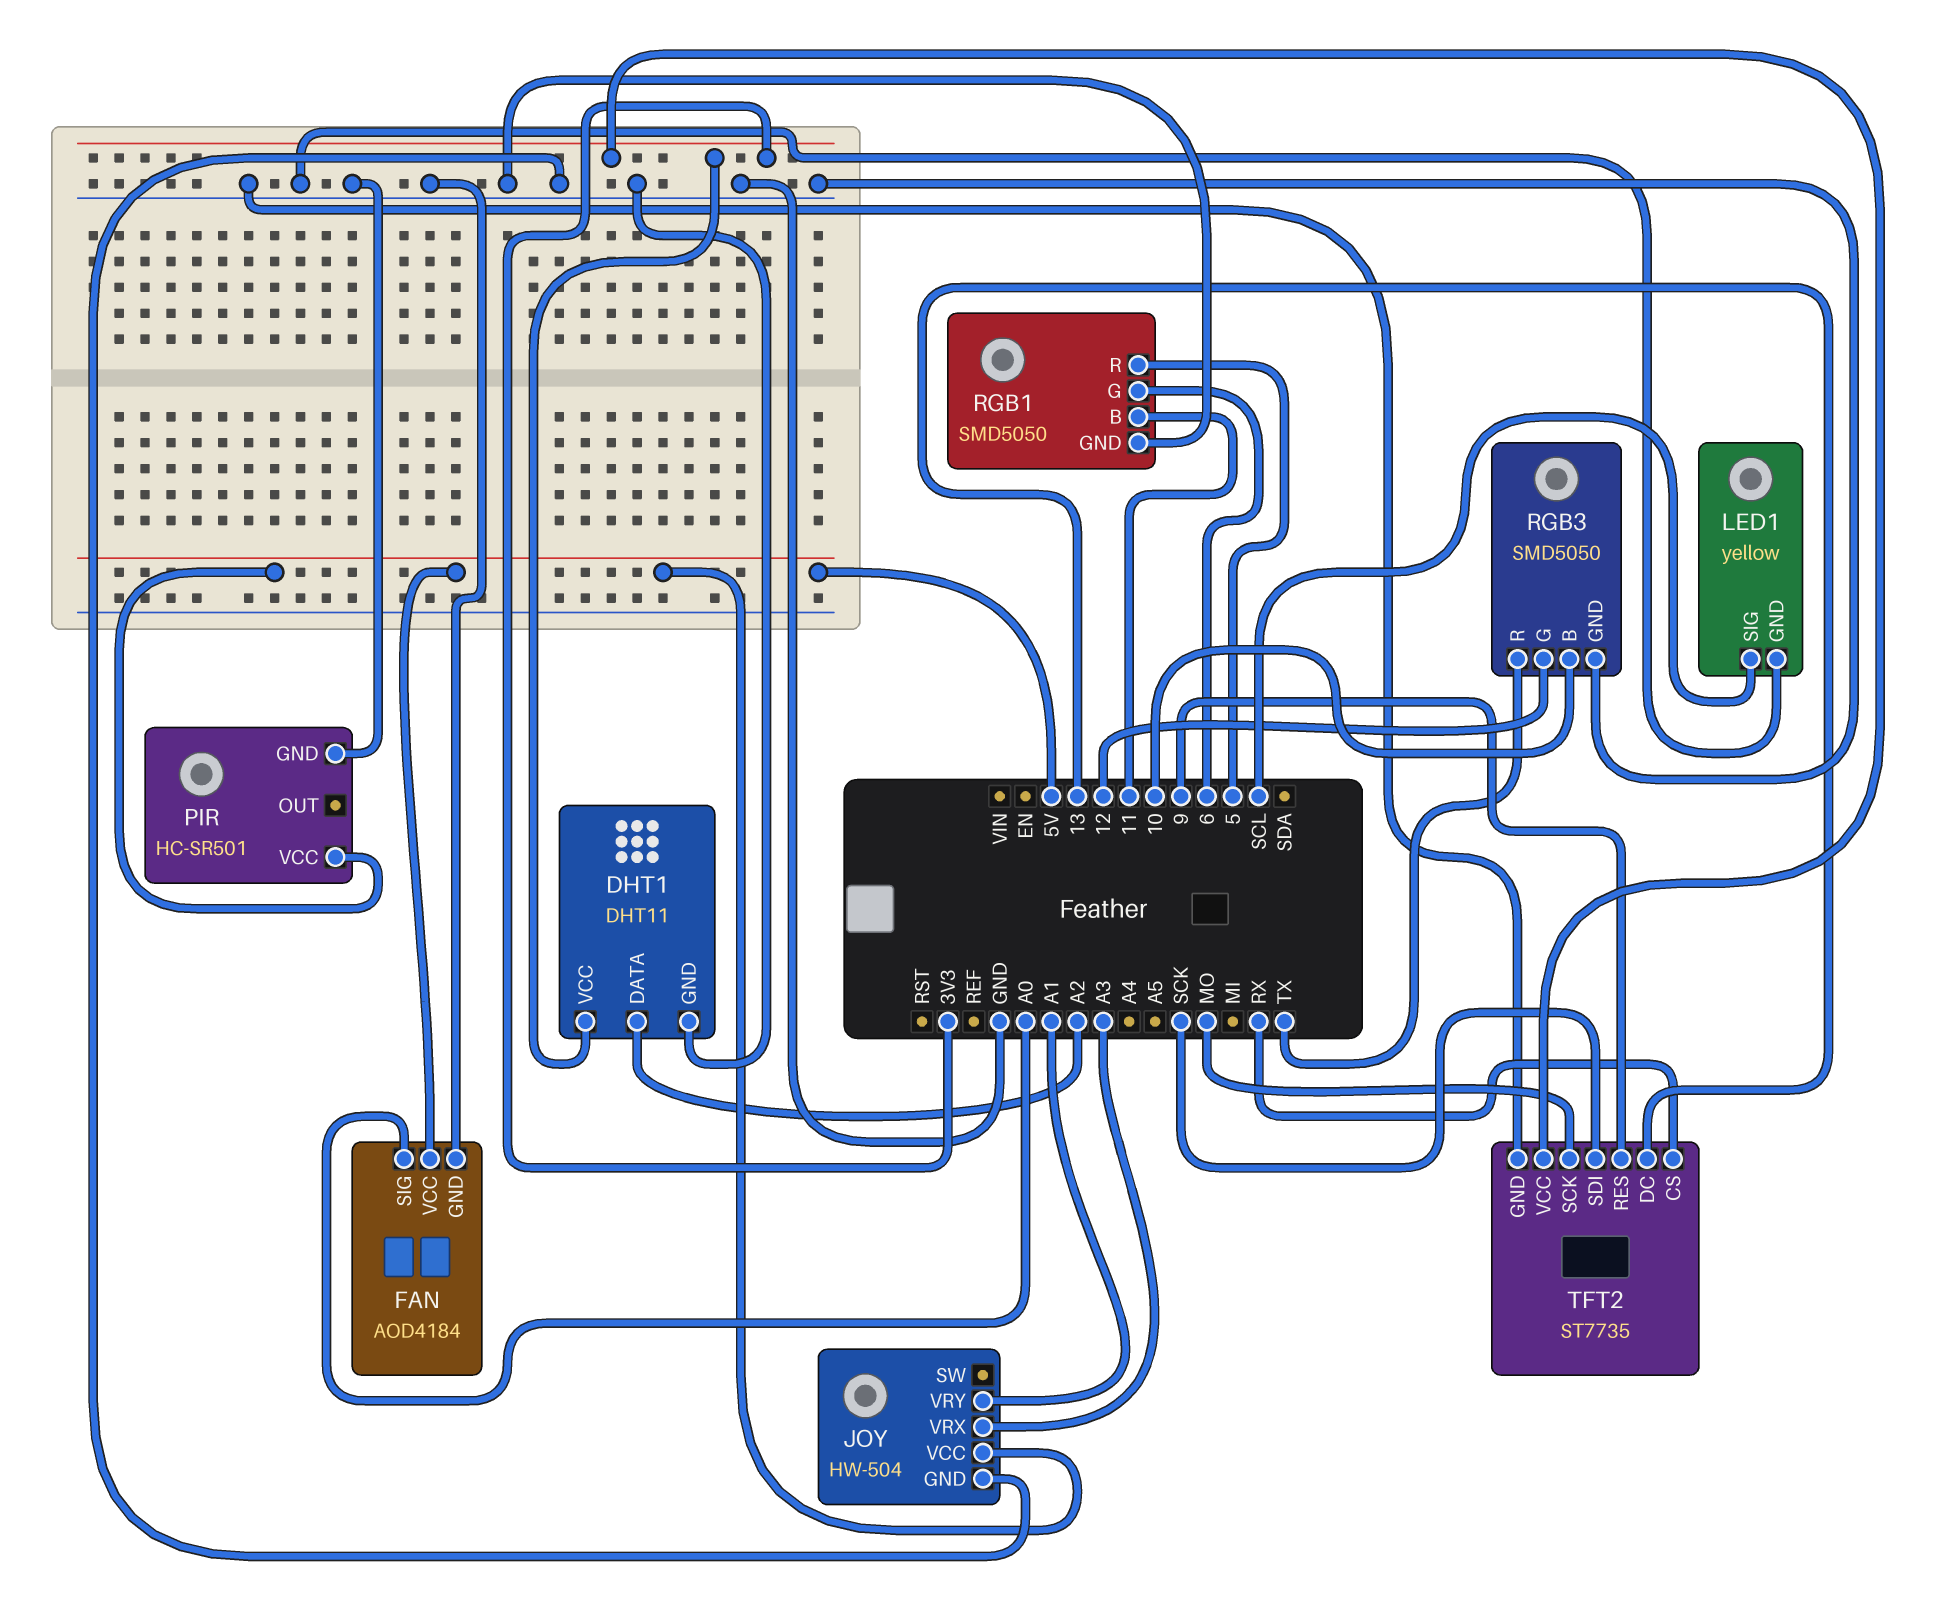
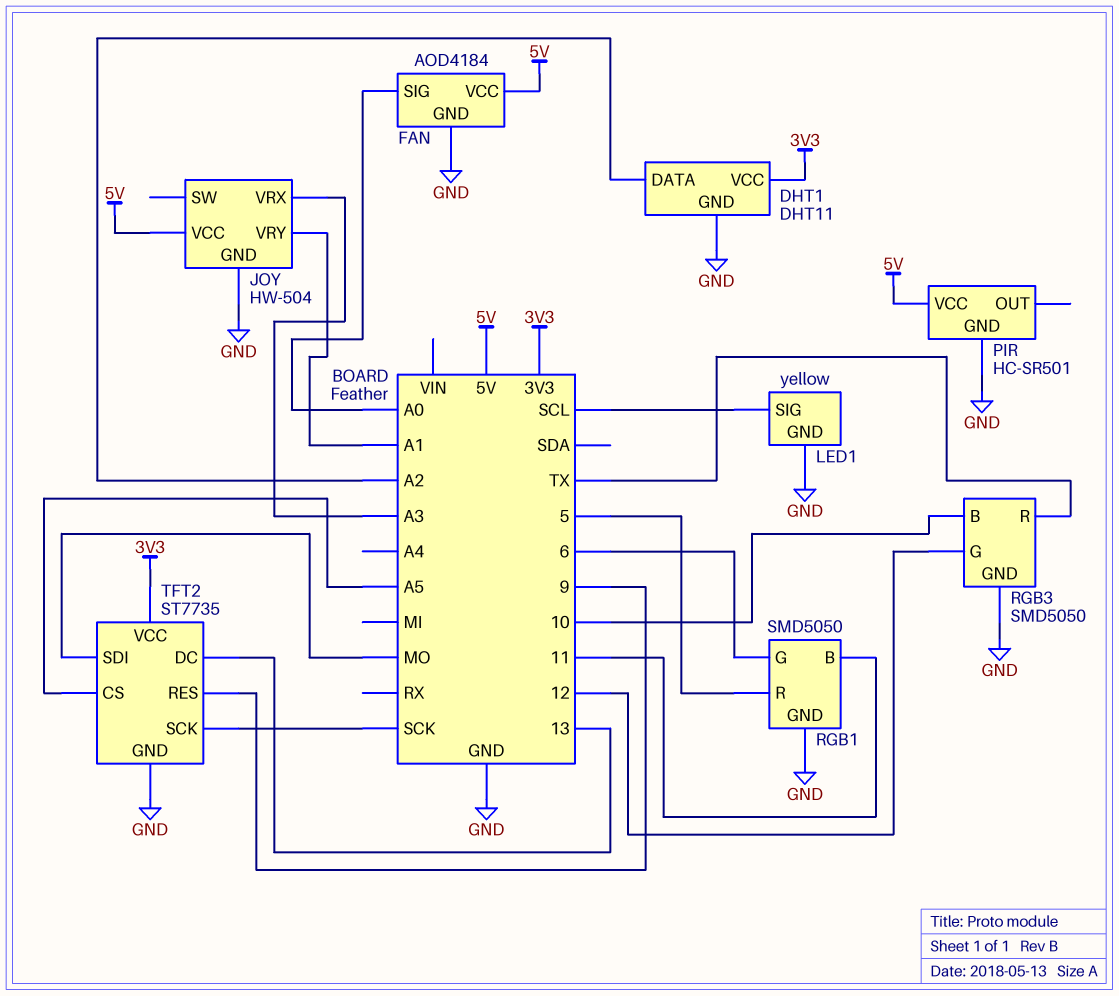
TFT2 pin CS: RX -> A5
TFT2 pin SCK: MO -> SCK
TFT2 pin SDI: SCK -> MO

